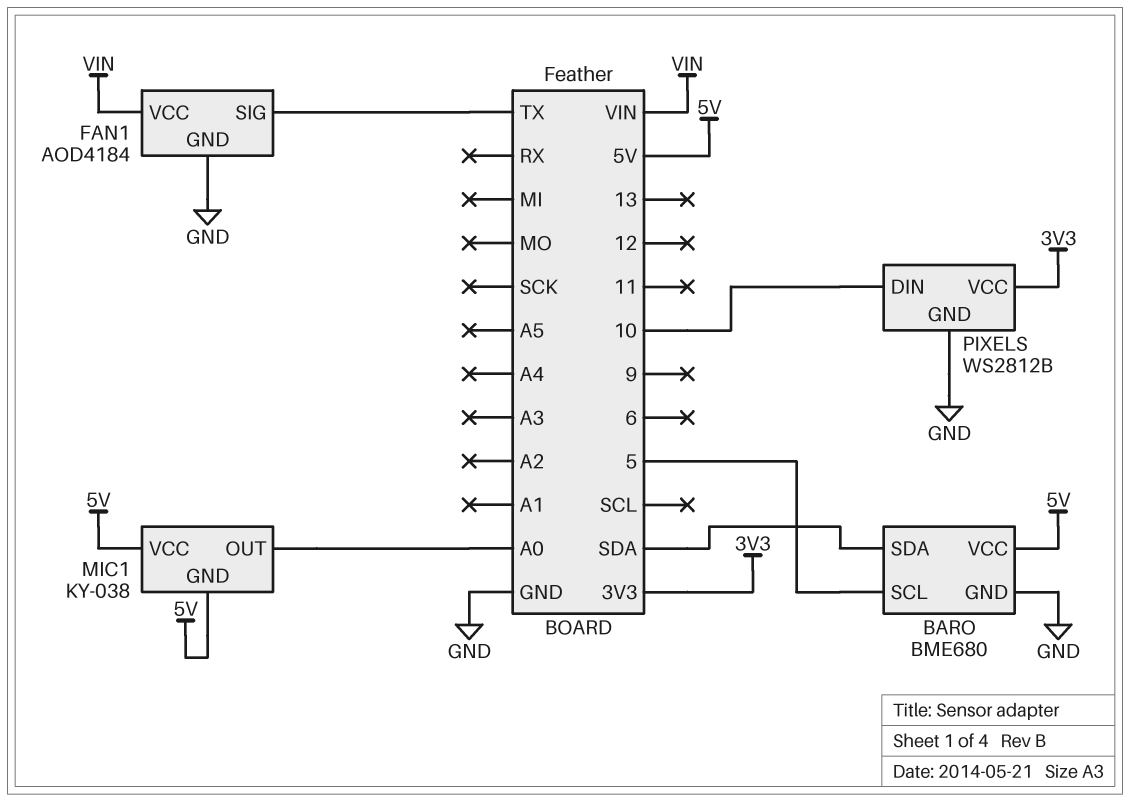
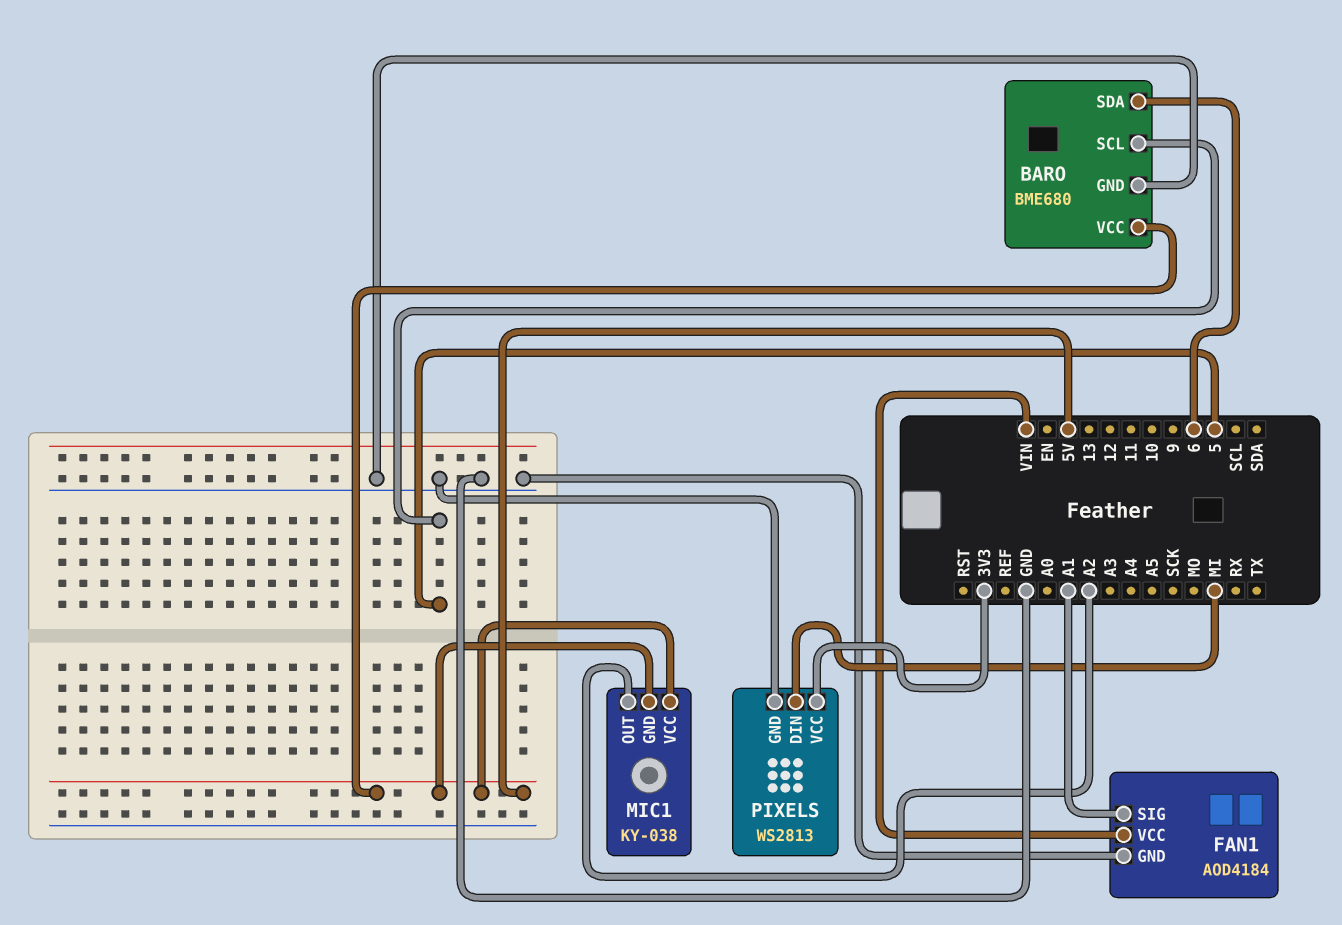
BARO pin SDA: SDA -> 6
FAN1 pin SIG: TX -> A1
MIC1 pin OUT: A0 -> A2
PIXELS: WS2812B -> WS2813
PIXELS pin DIN: 10 -> MI

